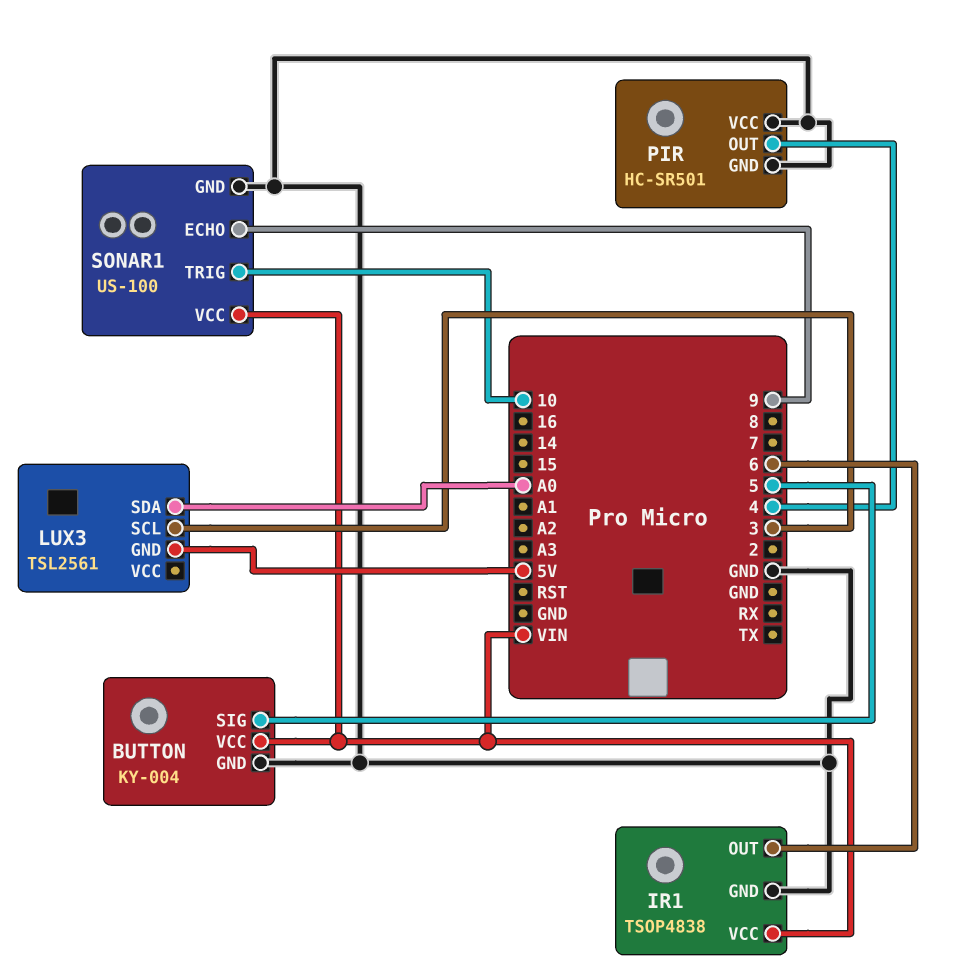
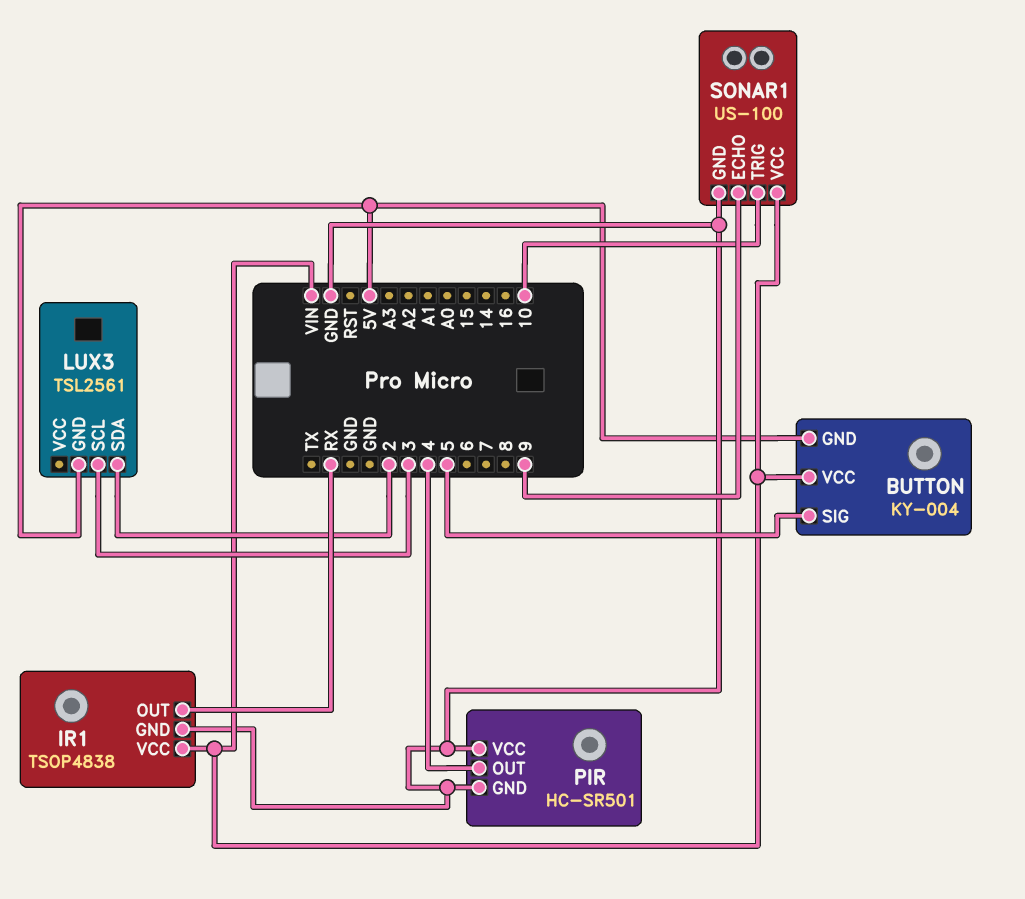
BUTTON pin GND: GND -> 5V
IR1 pin OUT: 6 -> RX
LUX3 pin SDA: A0 -> 2

